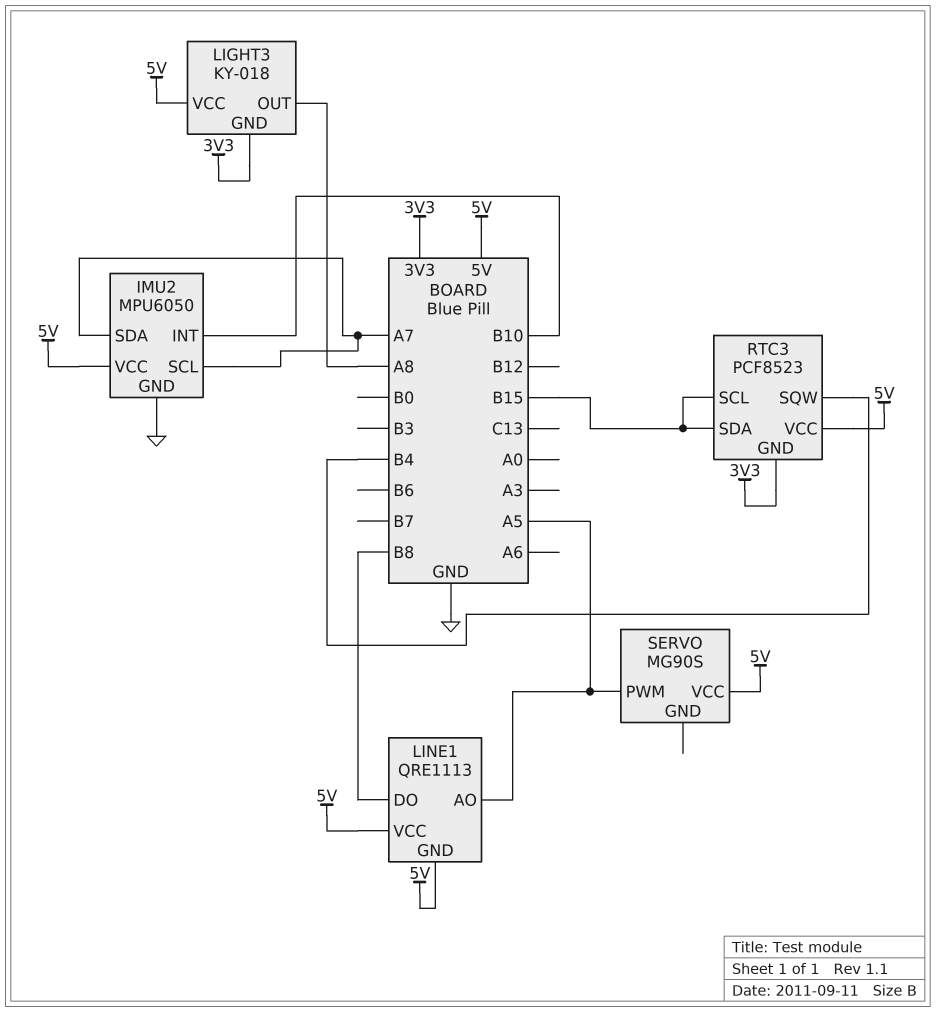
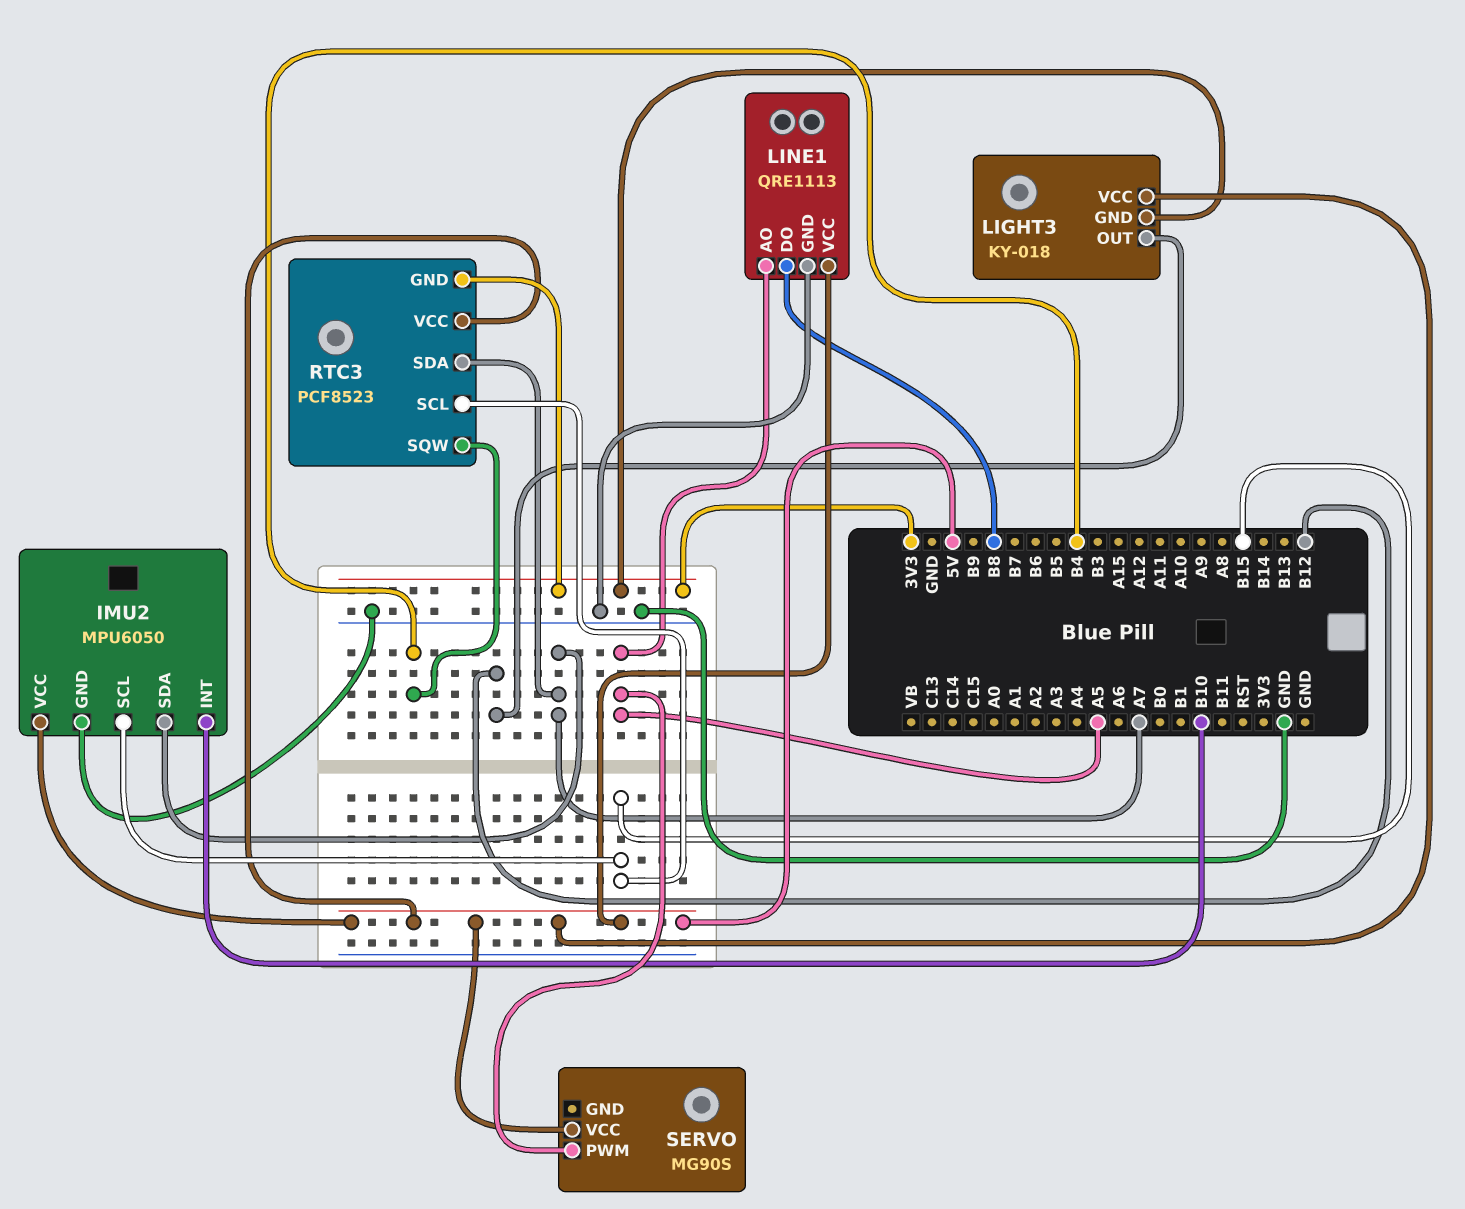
IMU2 pin SCL: A7 -> B15
LIGHT3 pin OUT: A8 -> B12
LINE1 pin GND: 5V -> GND
RTC3 pin SDA: B15 -> A7

